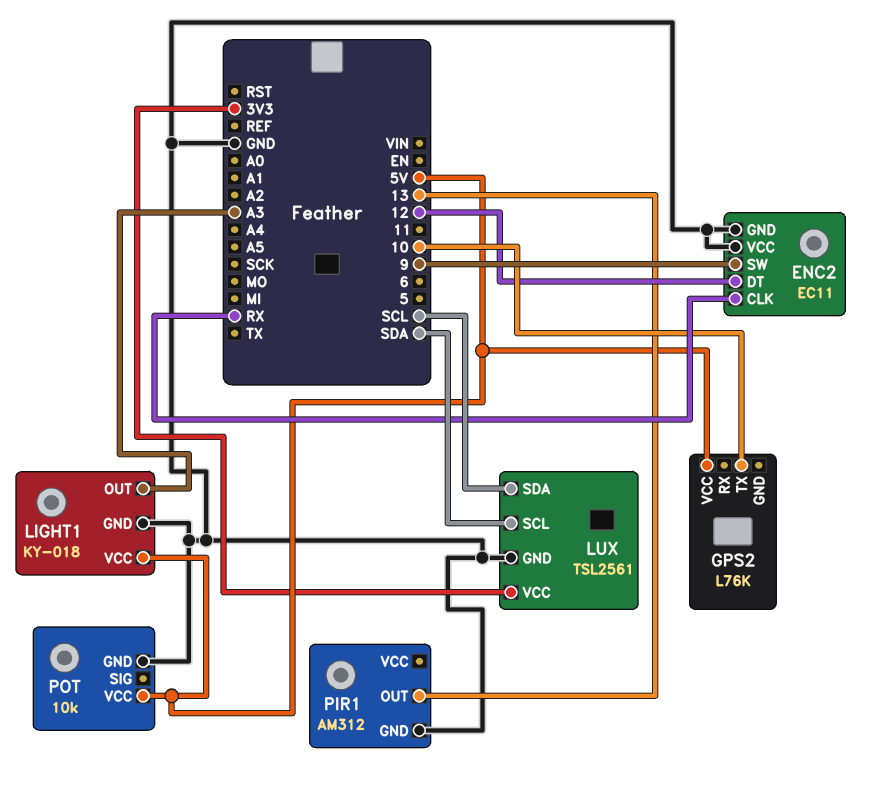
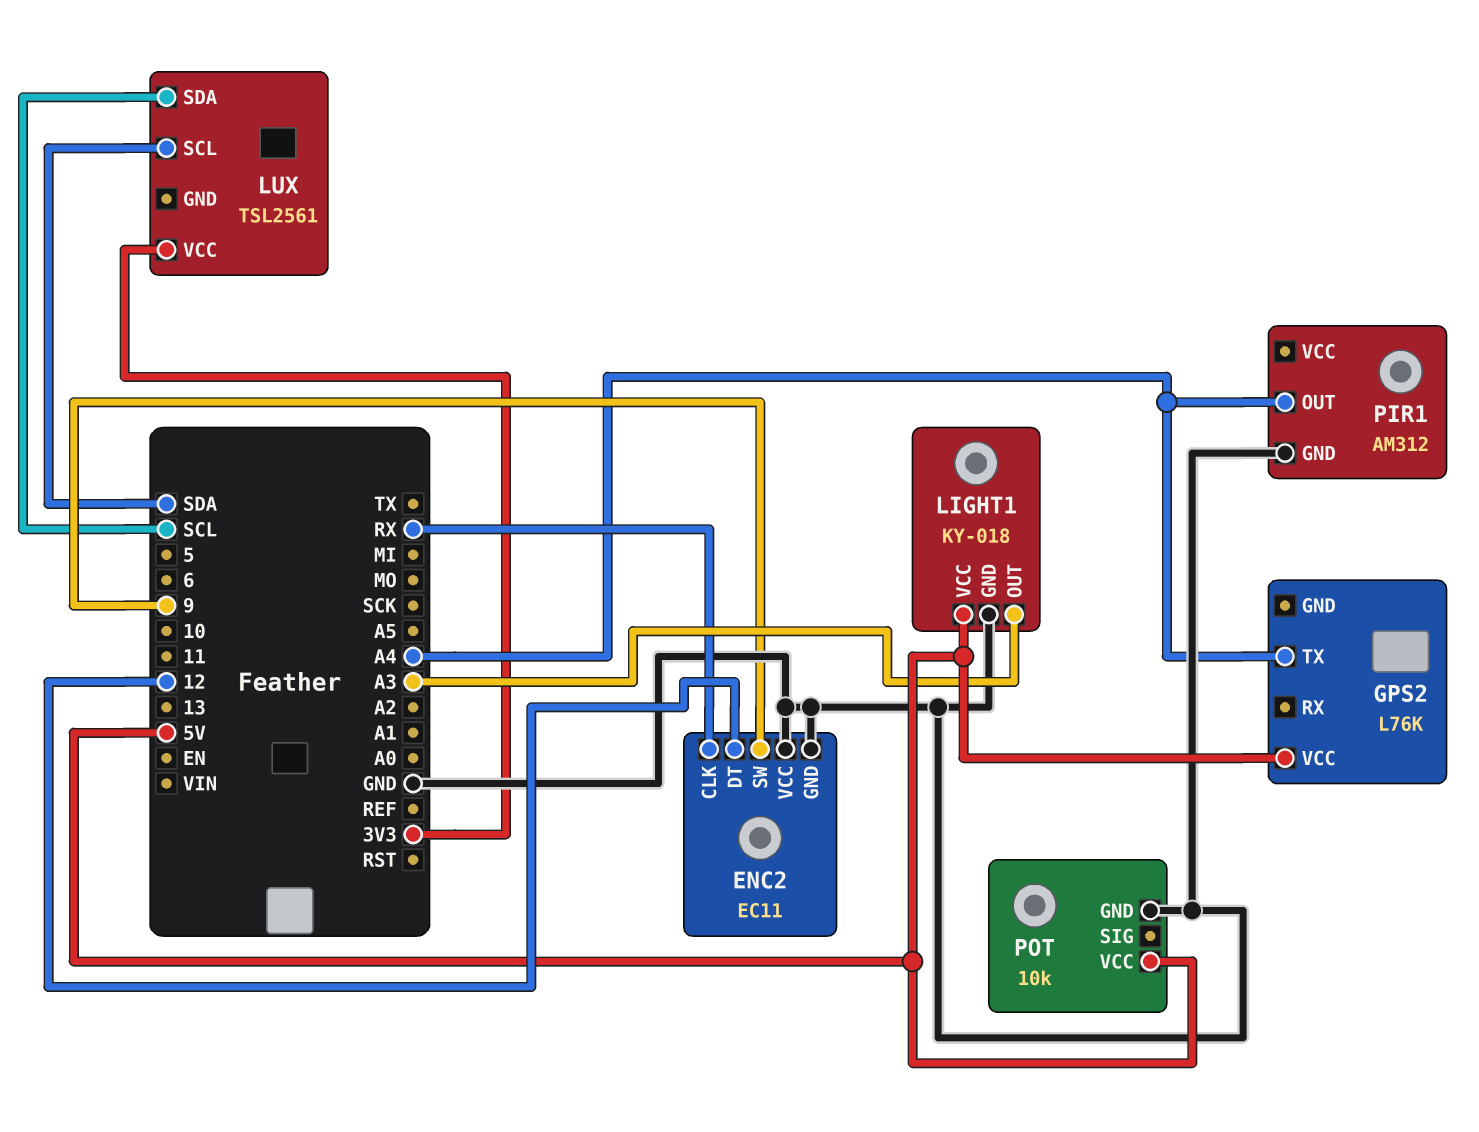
GPS2 pin TX: 10 -> A4
LUX pin GND: GND -> none
PIR1 pin OUT: 13 -> A4

